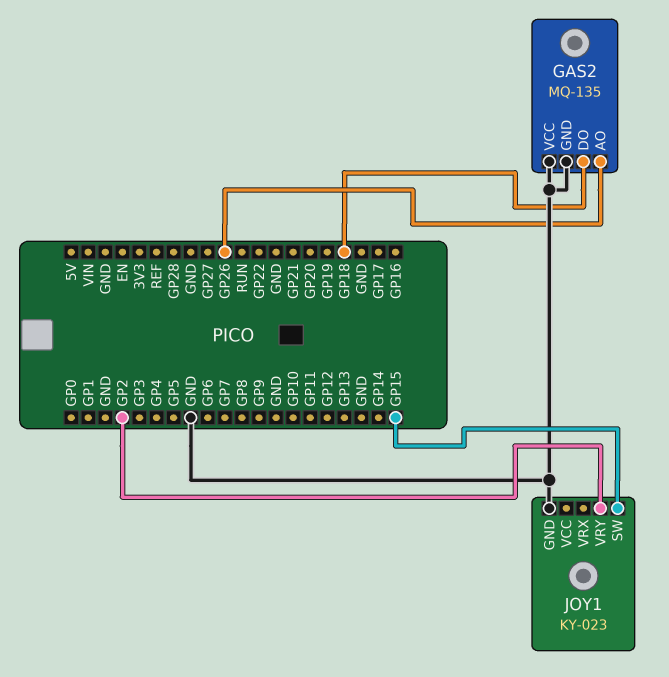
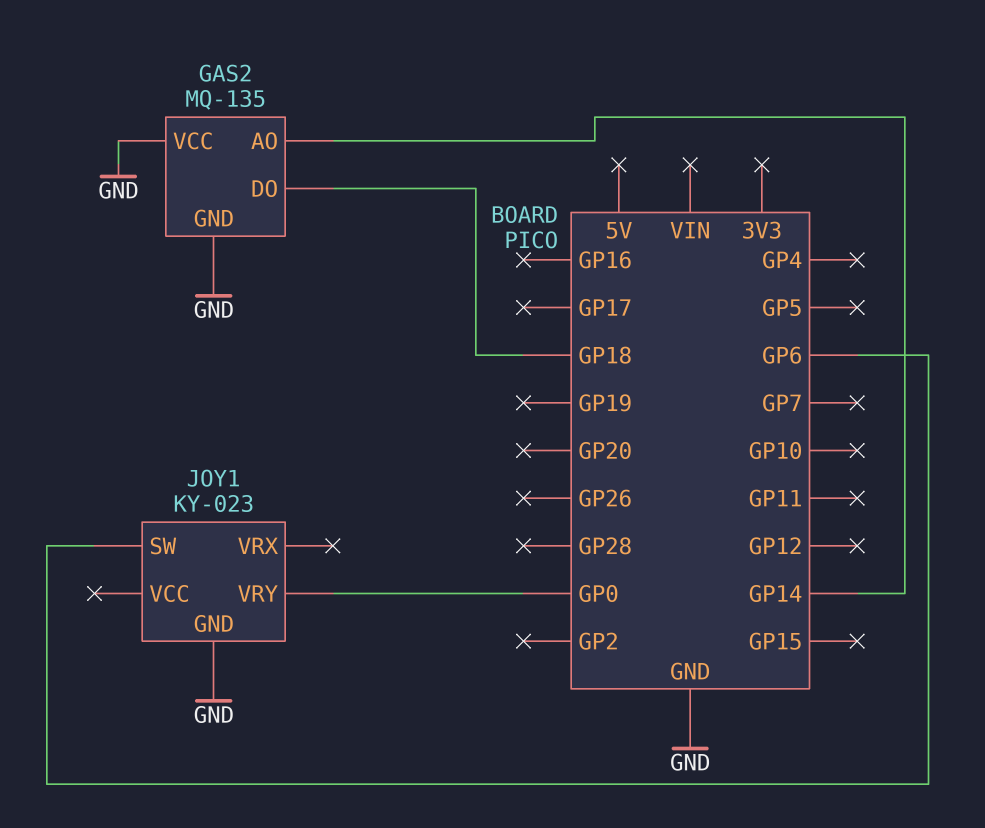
GAS2 pin AO: GP26 -> GP14
JOY1 pin SW: GP15 -> GP6
JOY1 pin VRY: GP2 -> GP0

